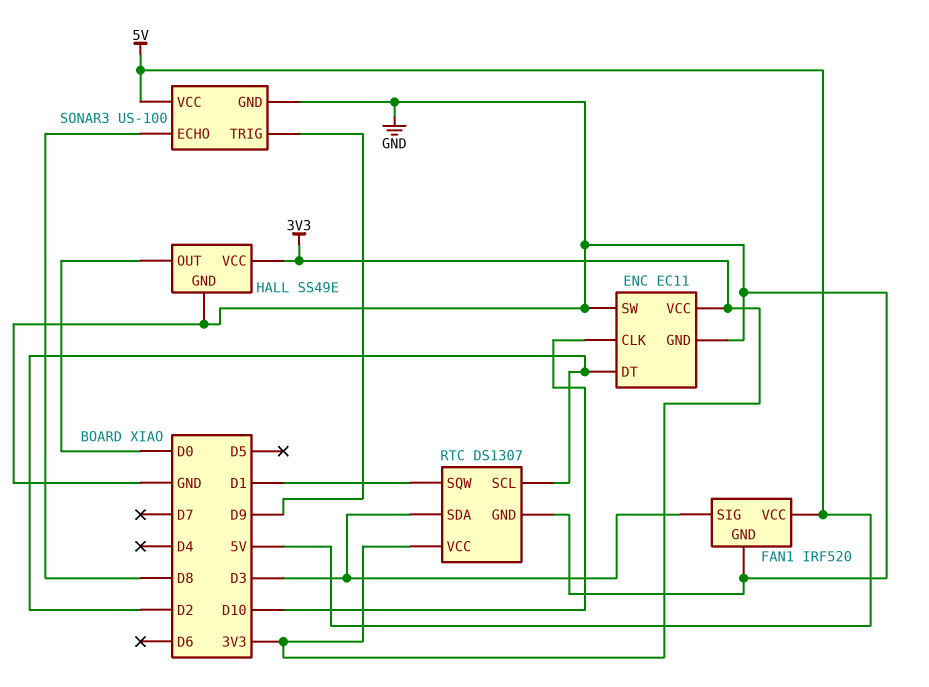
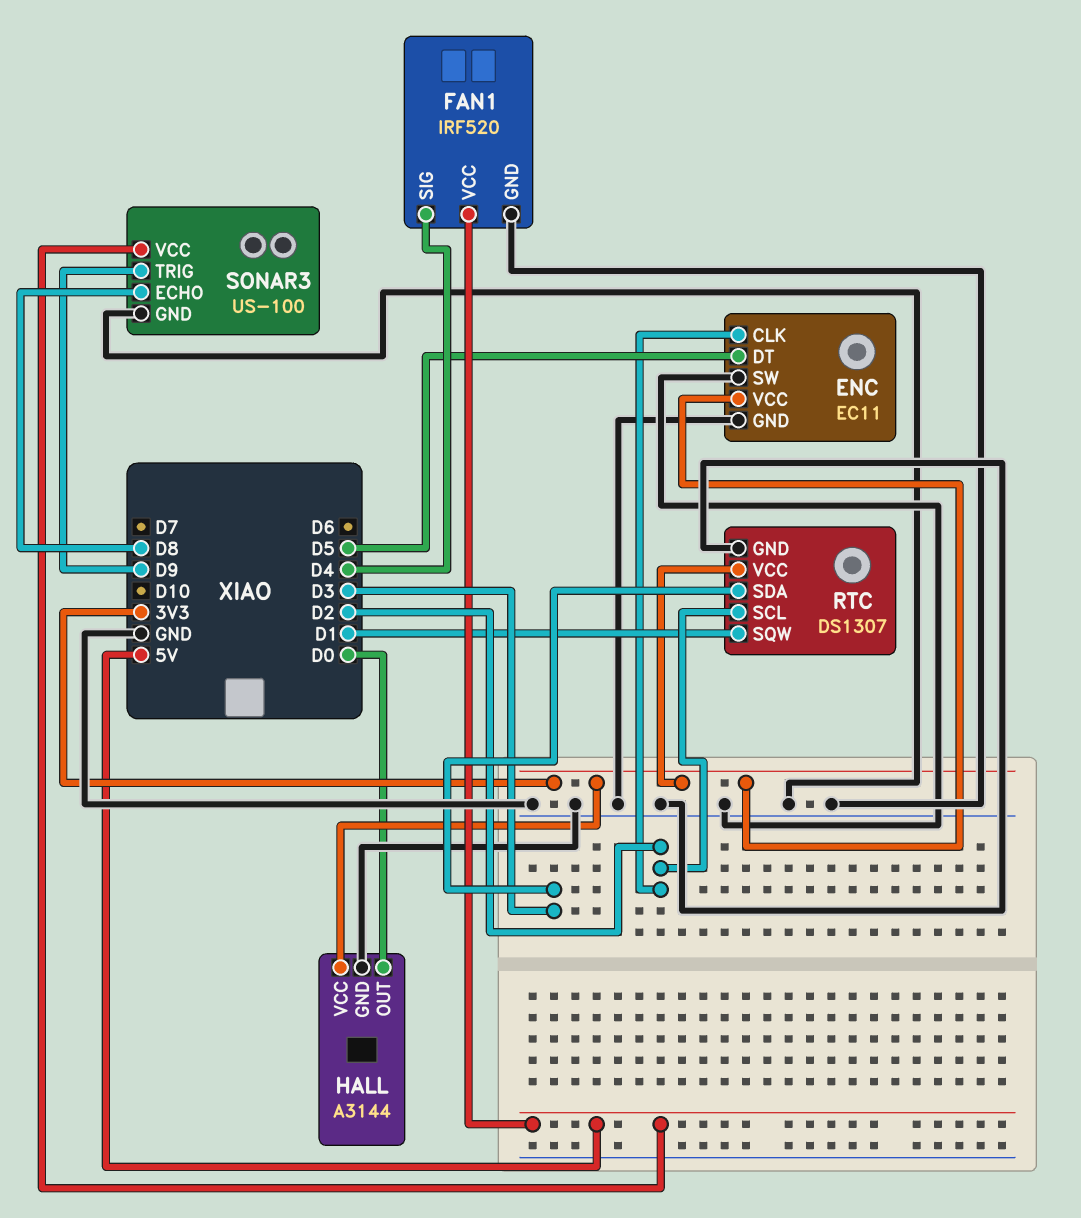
ENC pin CLK: D10 -> D2
ENC pin DT: D2 -> D5
FAN1 pin SIG: D3 -> D4
HALL: SS49E -> A3144

